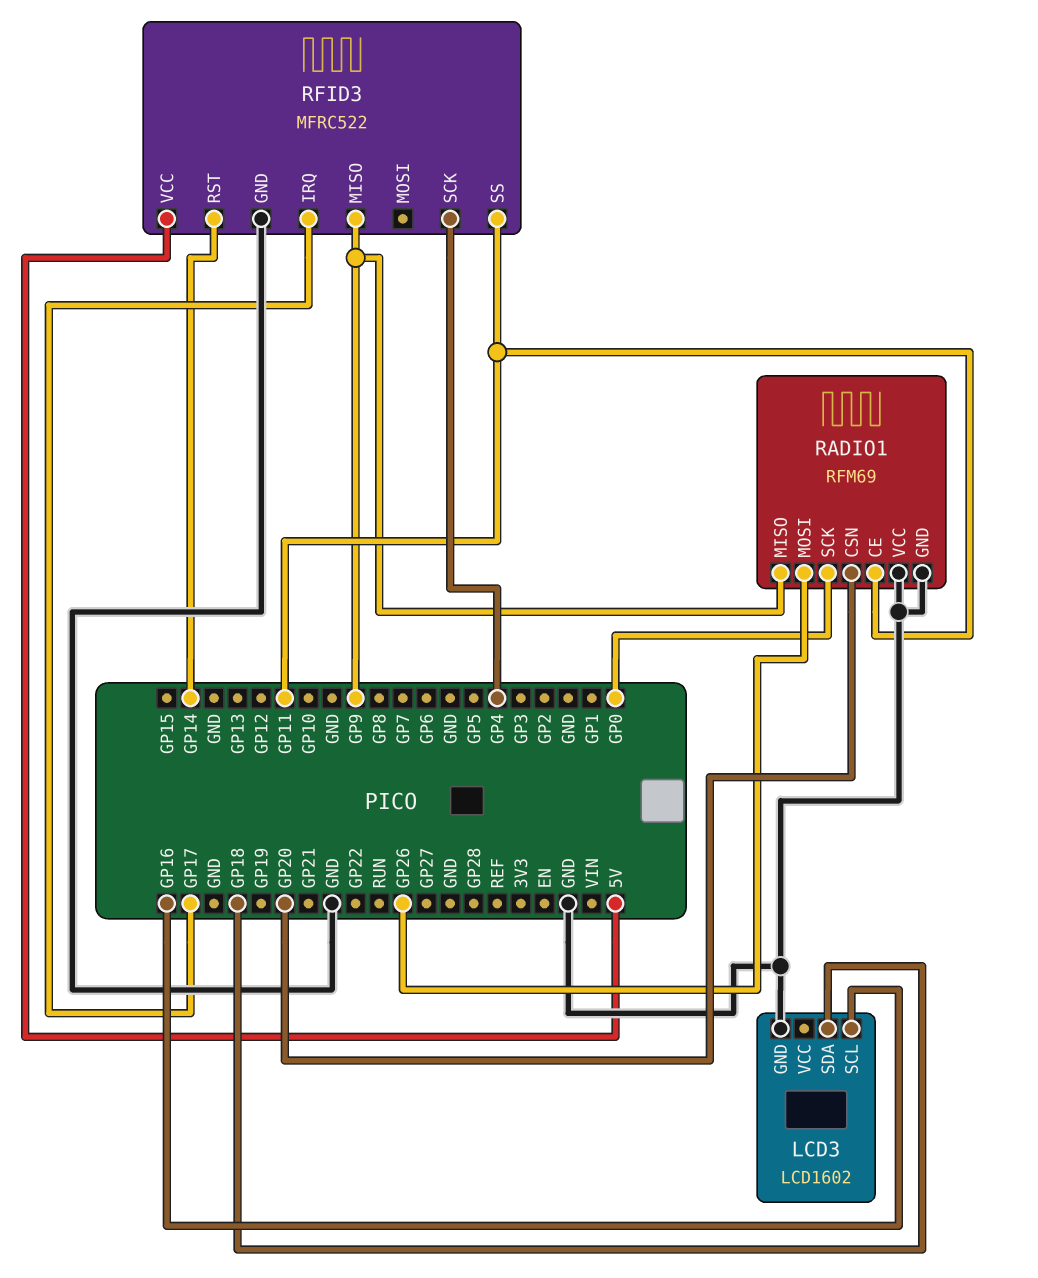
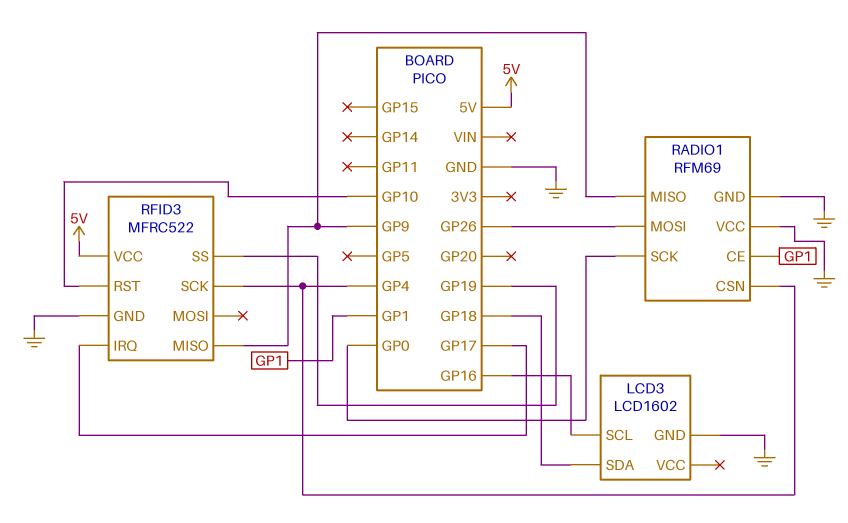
RADIO1 pin CE: GP11 -> GP1
RADIO1 pin CSN: GP20 -> GP4
RFID3 pin RST: GP14 -> GP10
RFID3 pin SS: GP11 -> GP19

